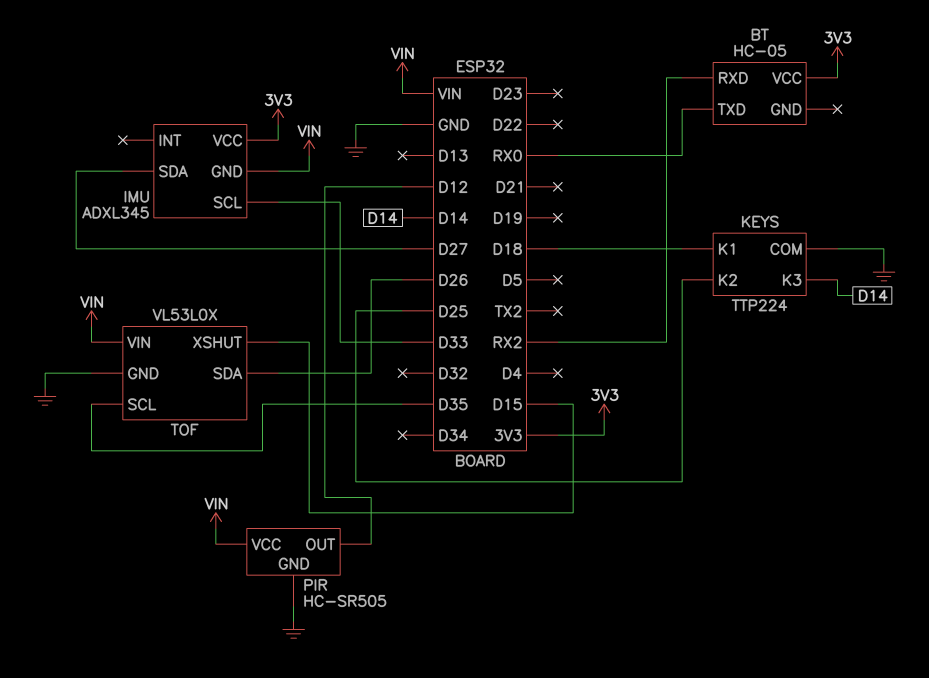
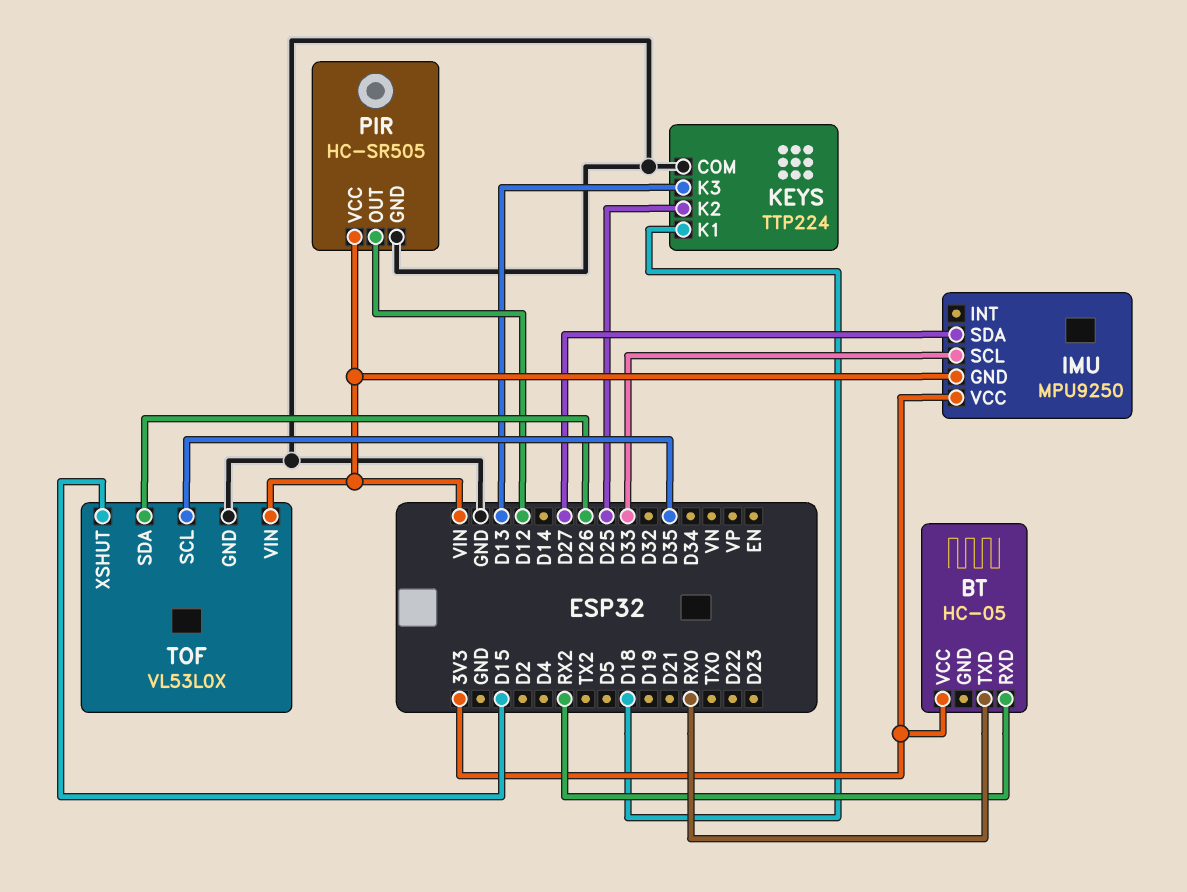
IMU: ADXL345 -> MPU9250
KEYS pin K3: D14 -> D13

